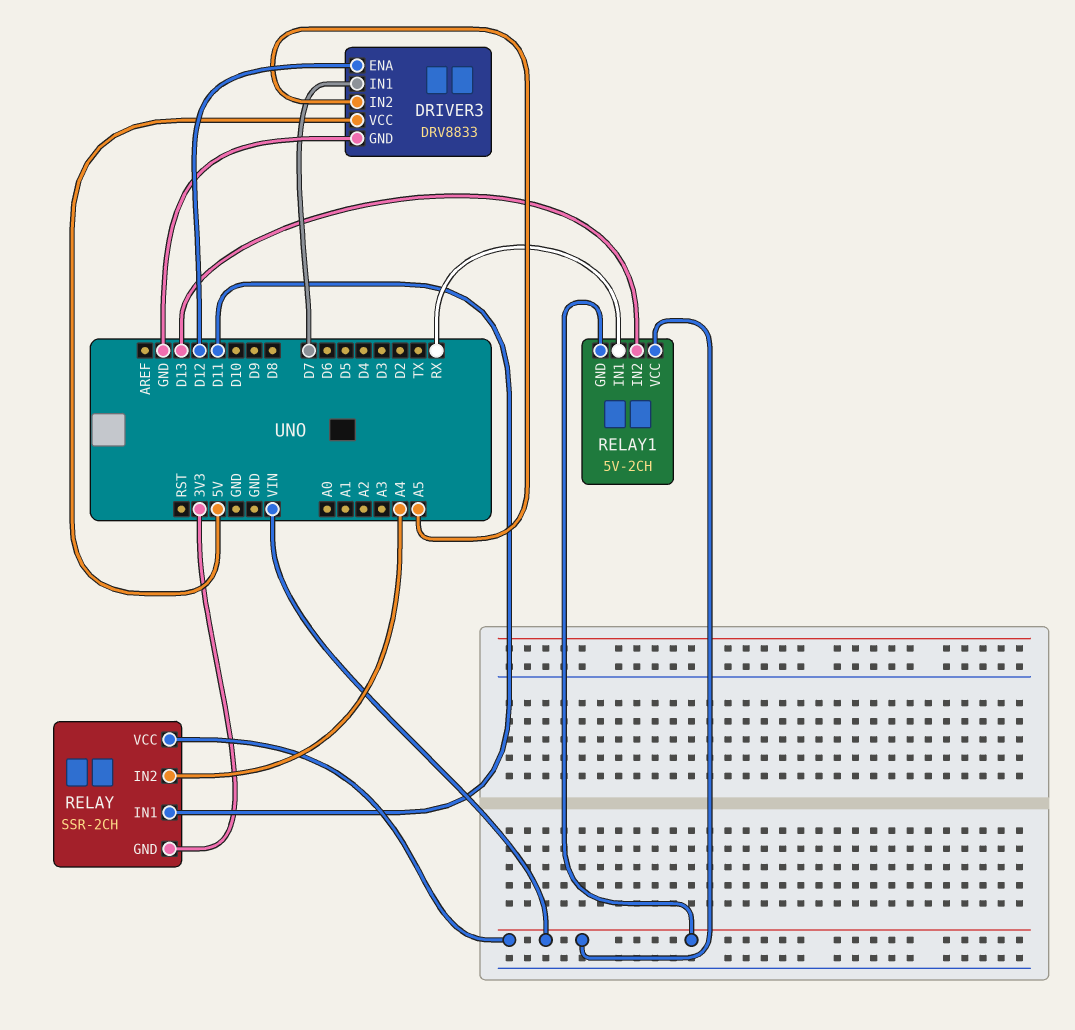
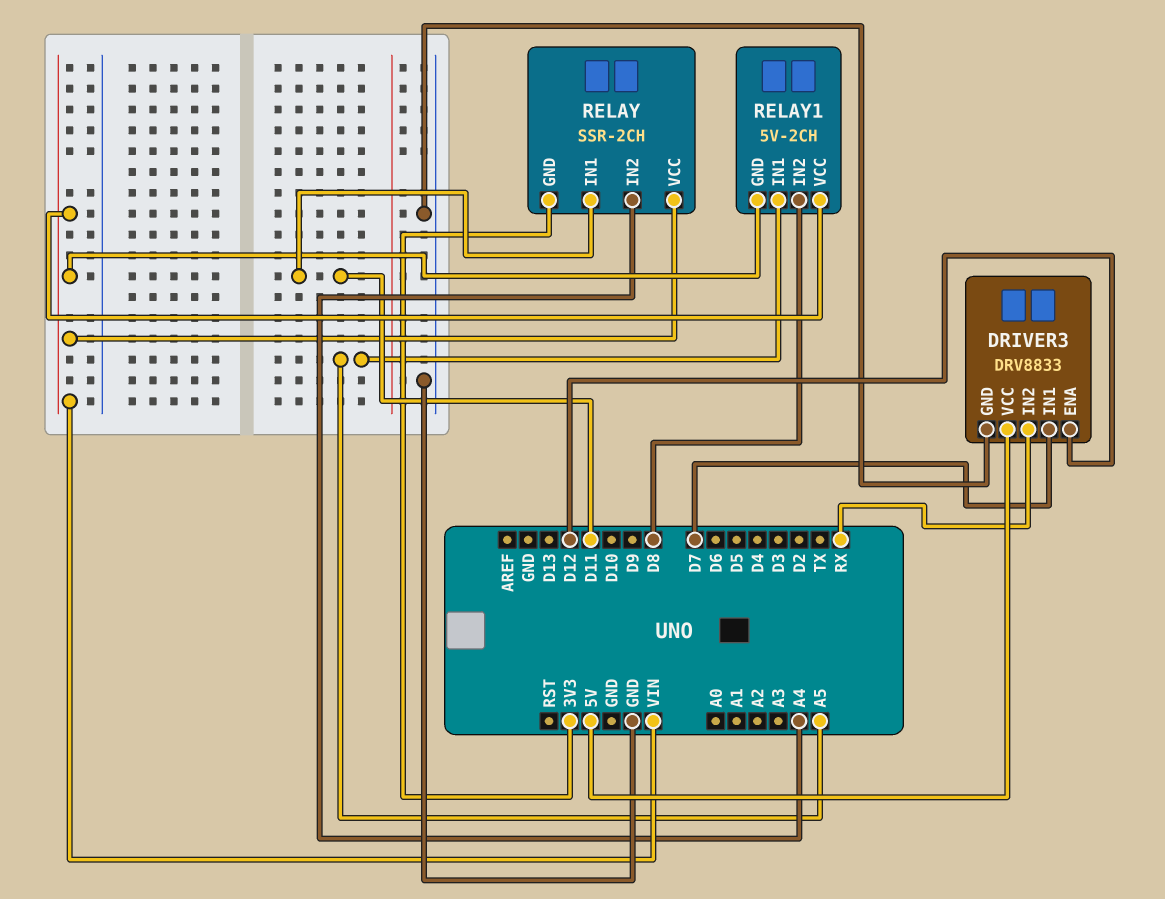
DRIVER3 pin IN2: A5 -> RX
RELAY1 pin IN1: RX -> A5
RELAY1 pin IN2: D13 -> D8

